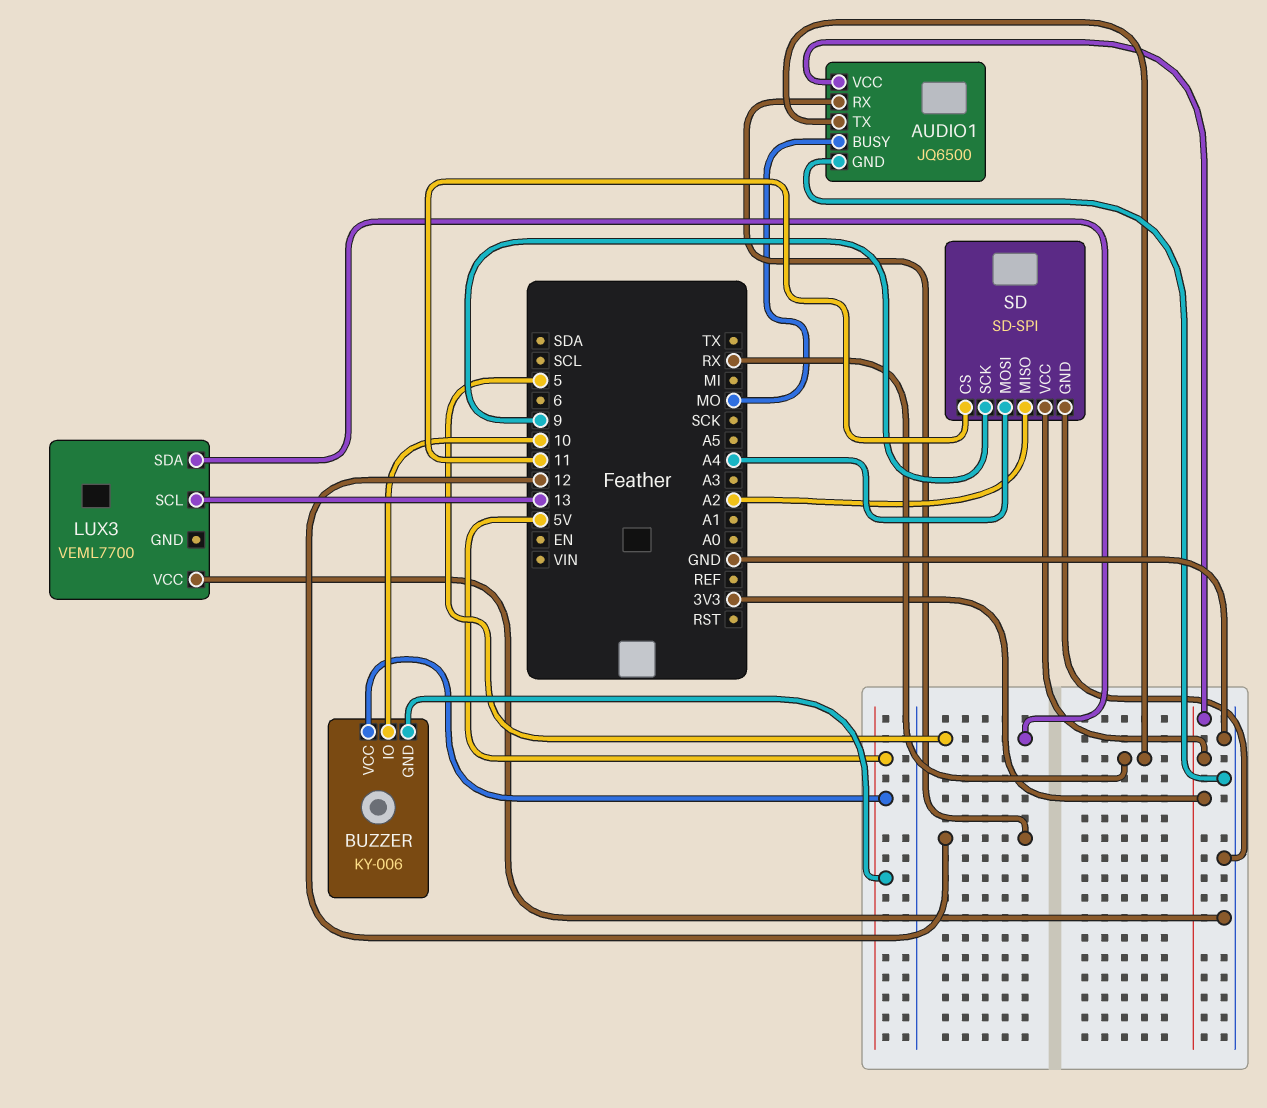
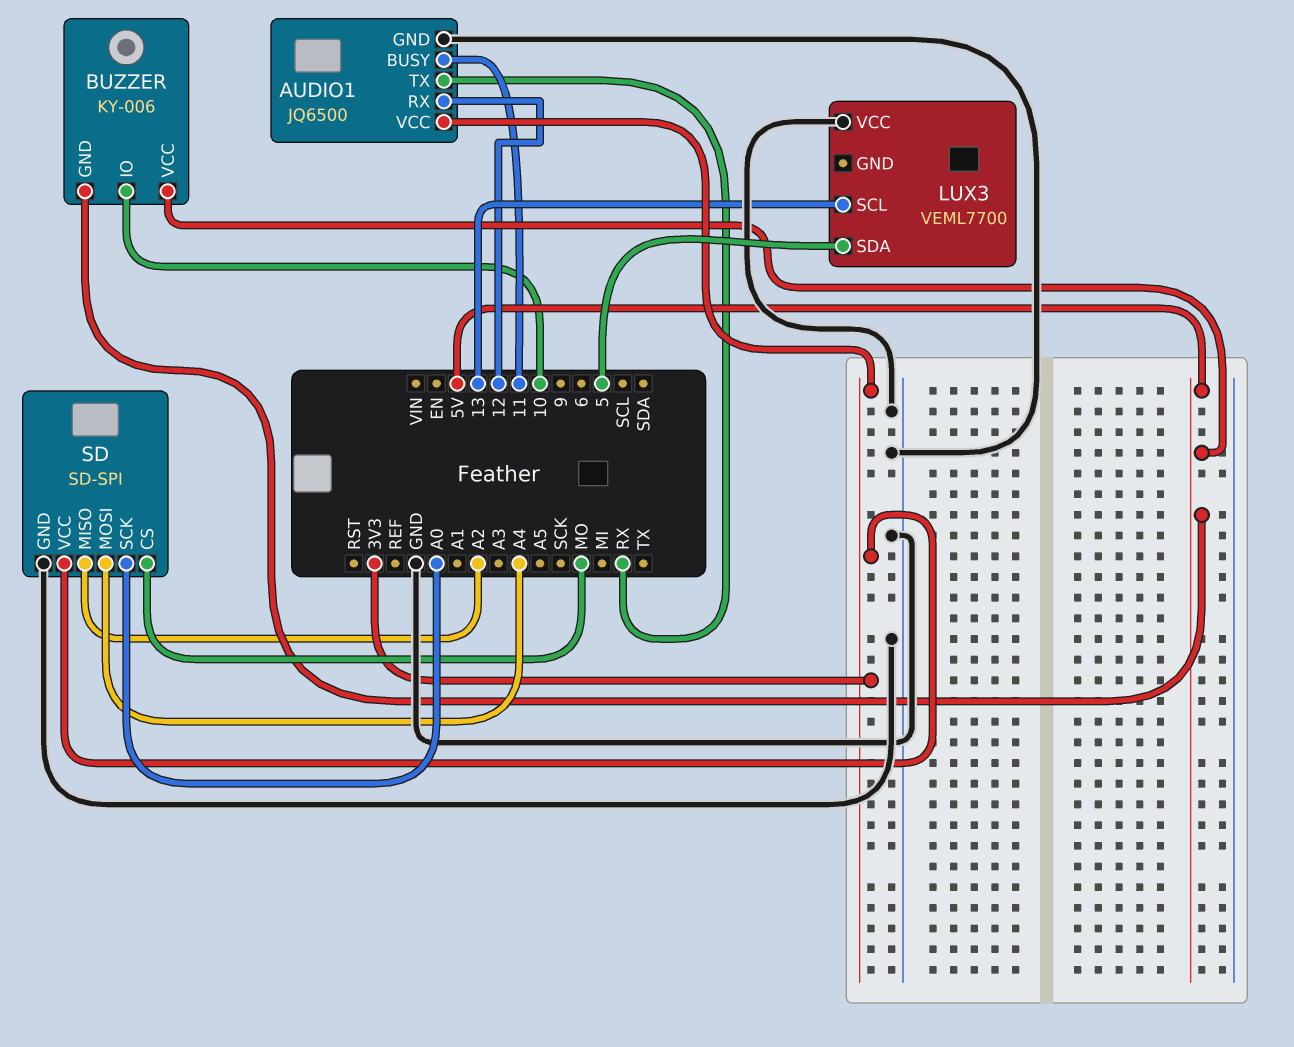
AUDIO1 pin BUSY: MO -> 11
SD pin CS: 11 -> MO
SD pin SCK: 9 -> A0

